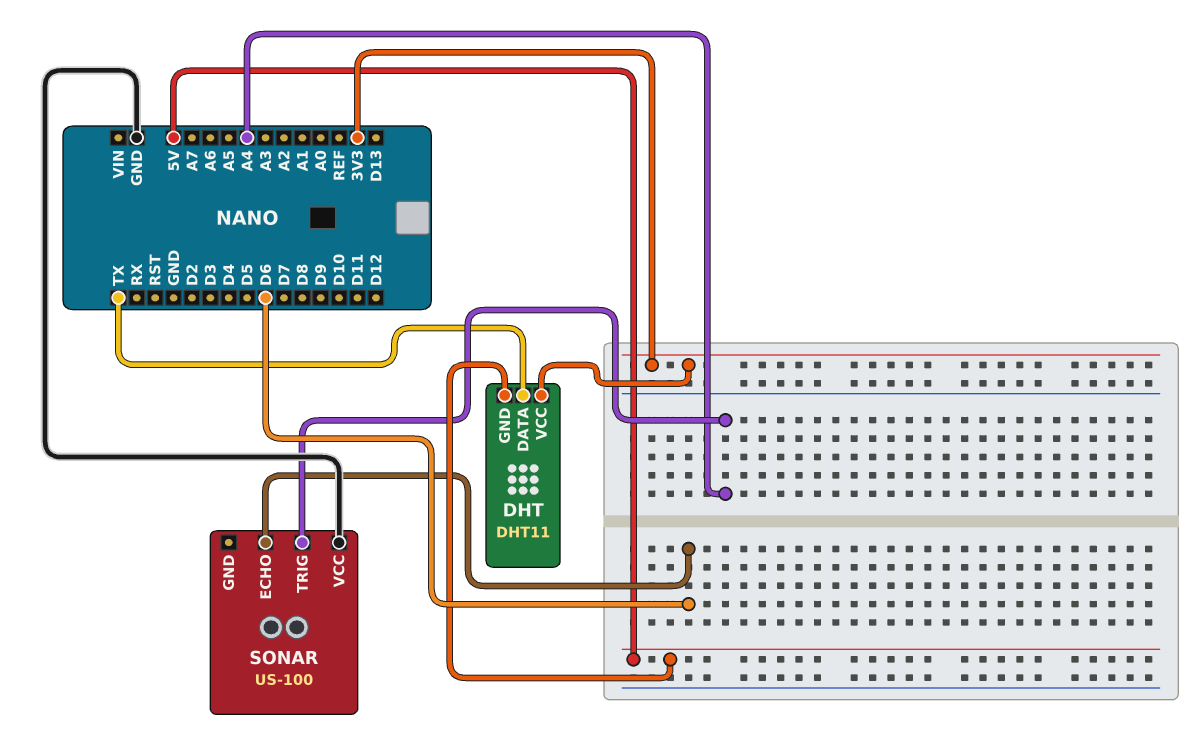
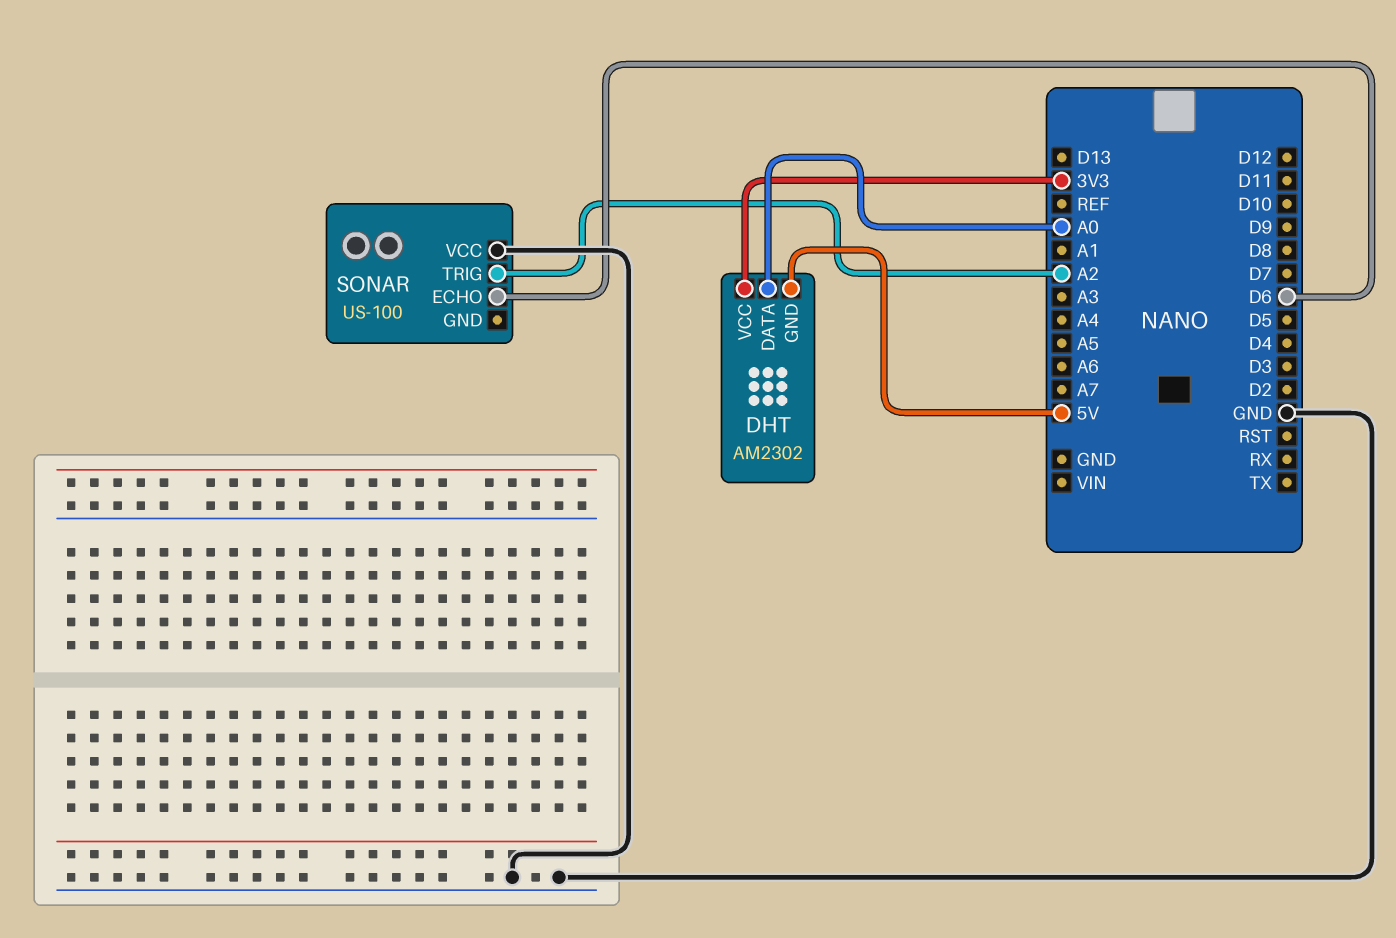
DHT: DHT11 -> AM2302
DHT pin DATA: TX -> A0
SONAR pin TRIG: A4 -> A2

